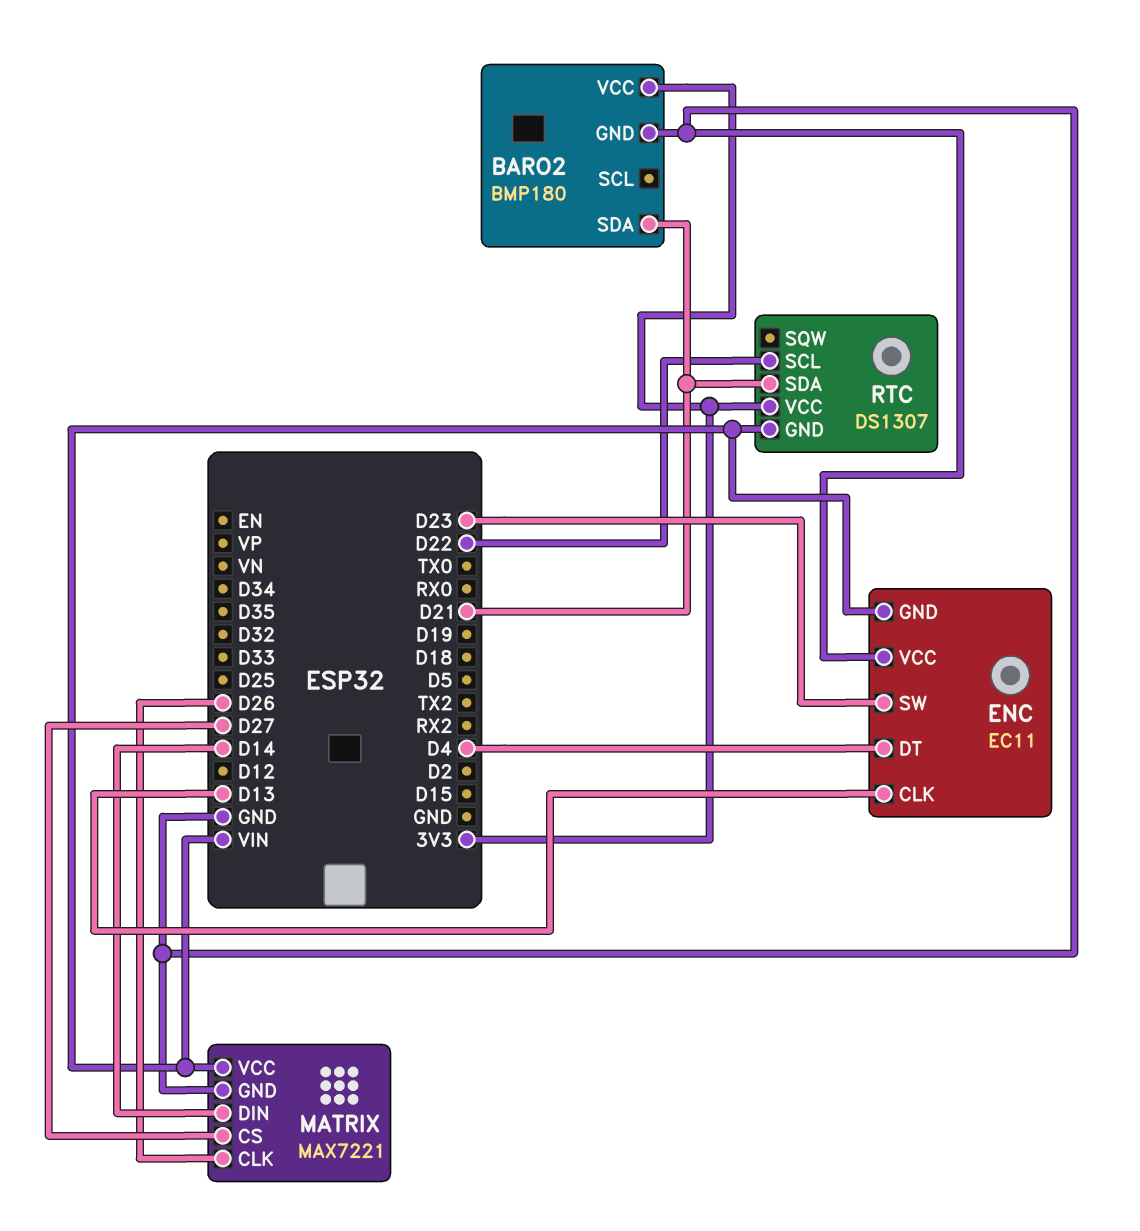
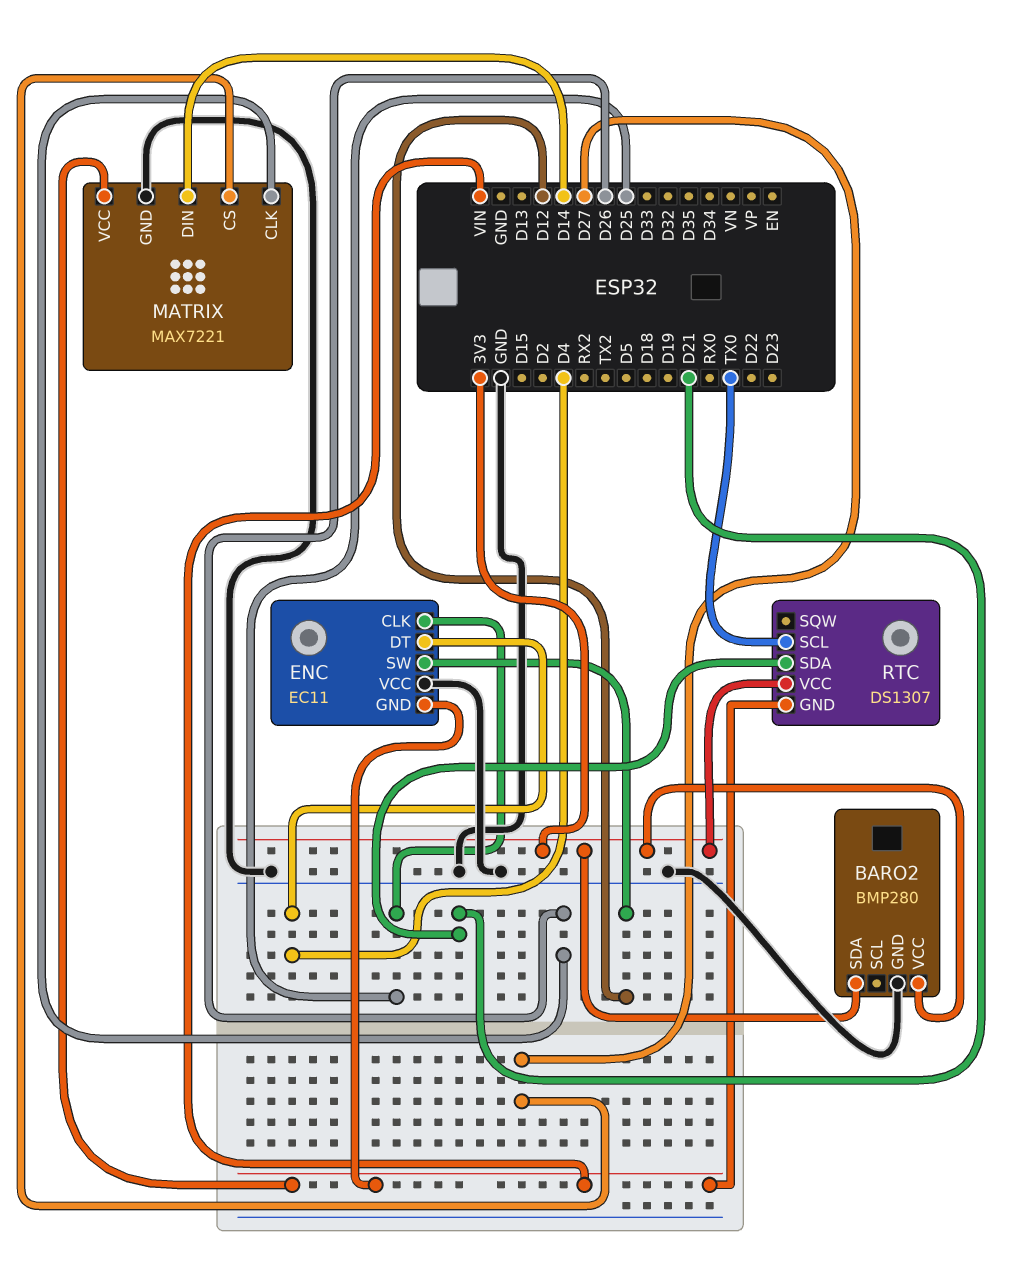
BARO2: BMP180 -> BMP280
BARO2 pin SDA: D21 -> 3V3
ENC pin CLK: D13 -> D25
ENC pin SW: D23 -> D12
RTC pin SCL: D22 -> TX0

